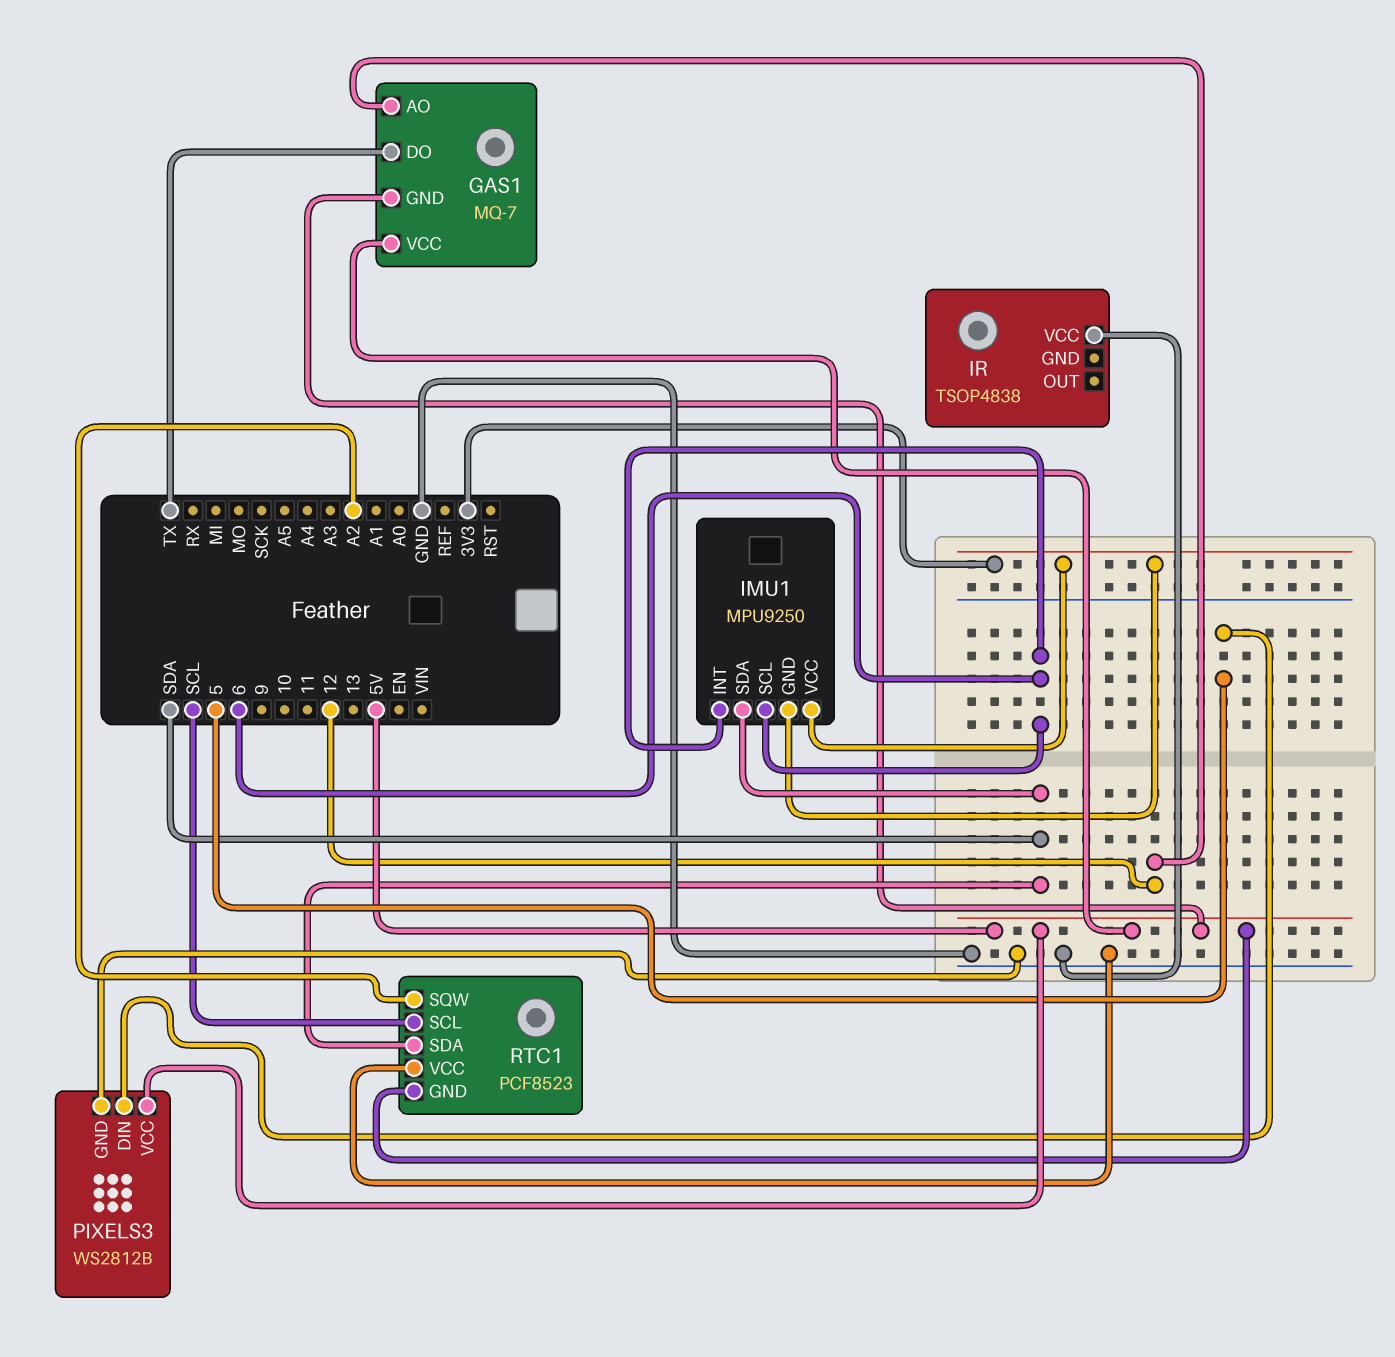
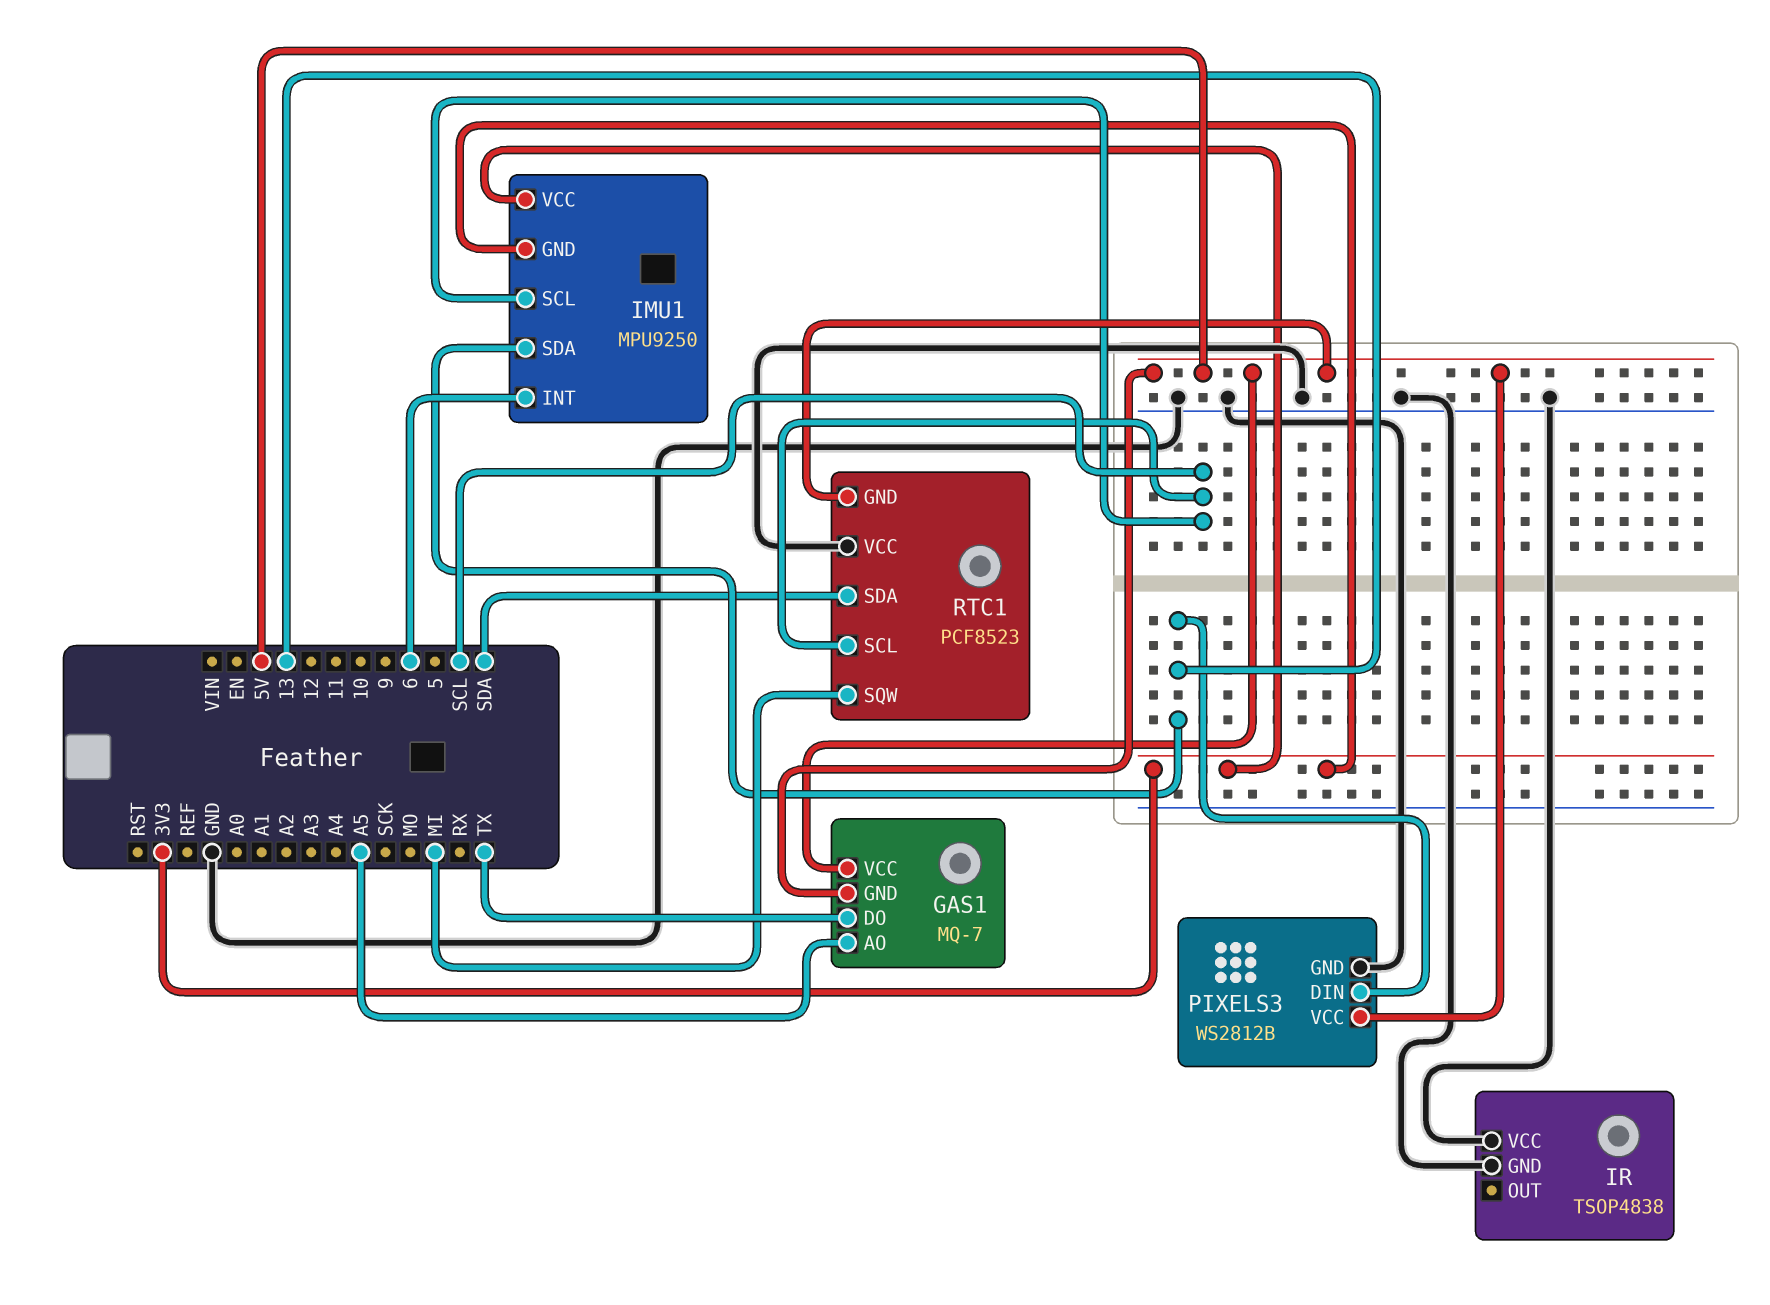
GAS1 pin AO: 12 -> A5
IMU1 pin SCL: 6 -> SCL
IMU1 pin SDA: SDA -> 13
IR pin GND: none -> GND
PIXELS3 pin DIN: 5 -> 13
RTC1 pin SQW: A2 -> MI

